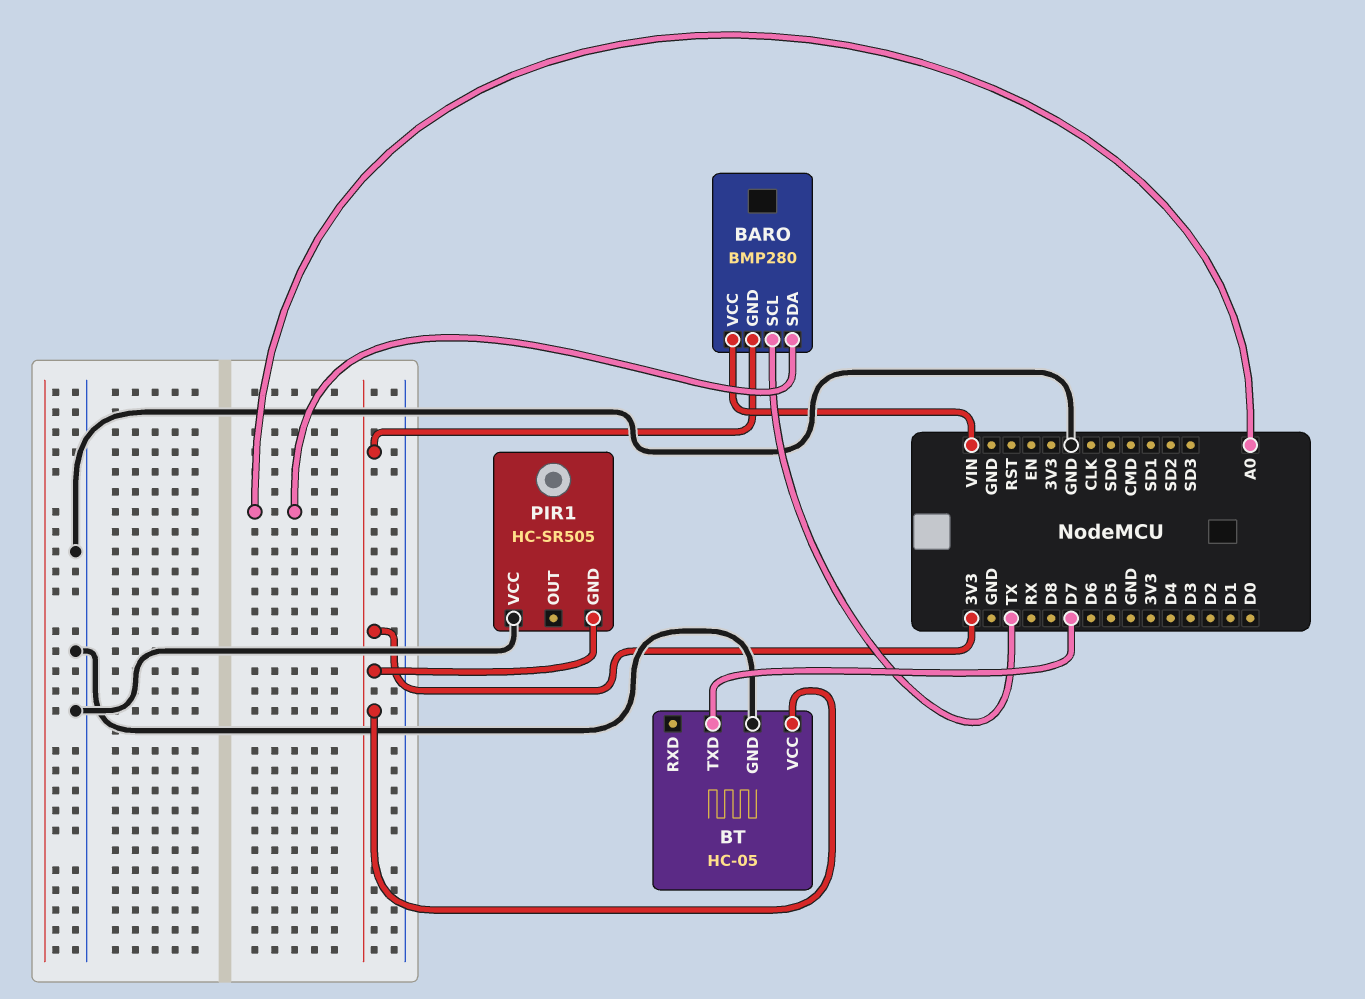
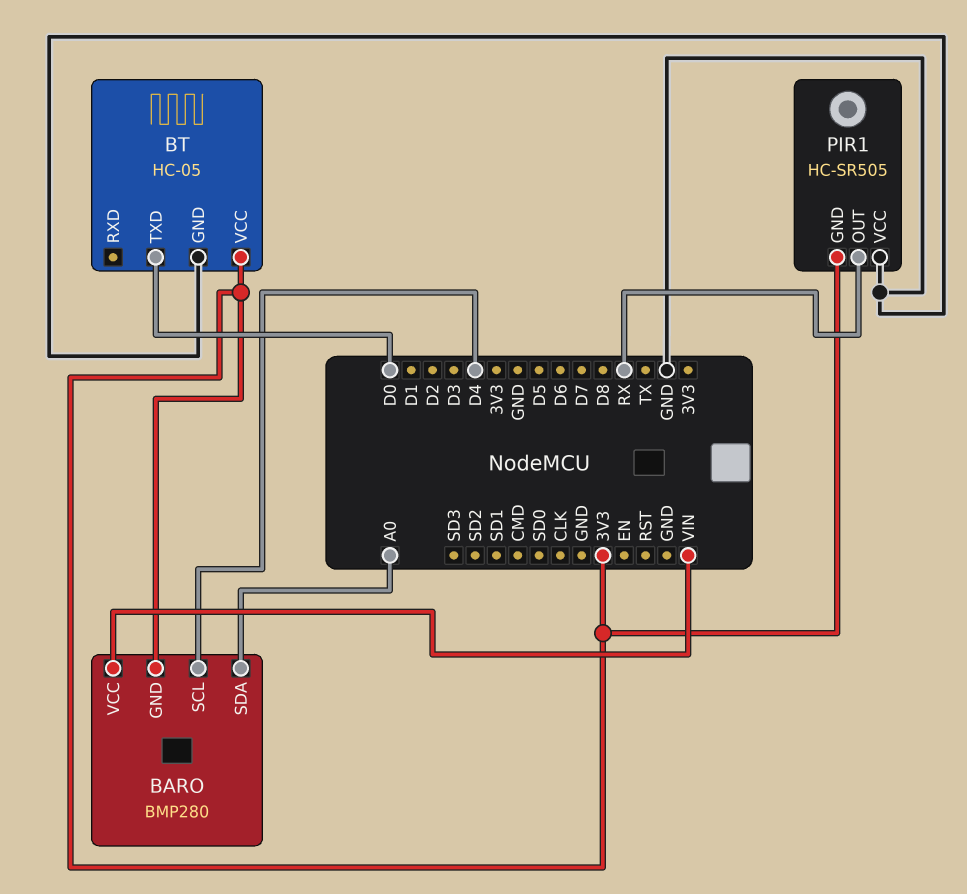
BARO pin SCL: TX -> D4
BT pin TXD: D7 -> D0
PIR1 pin OUT: none -> RX

